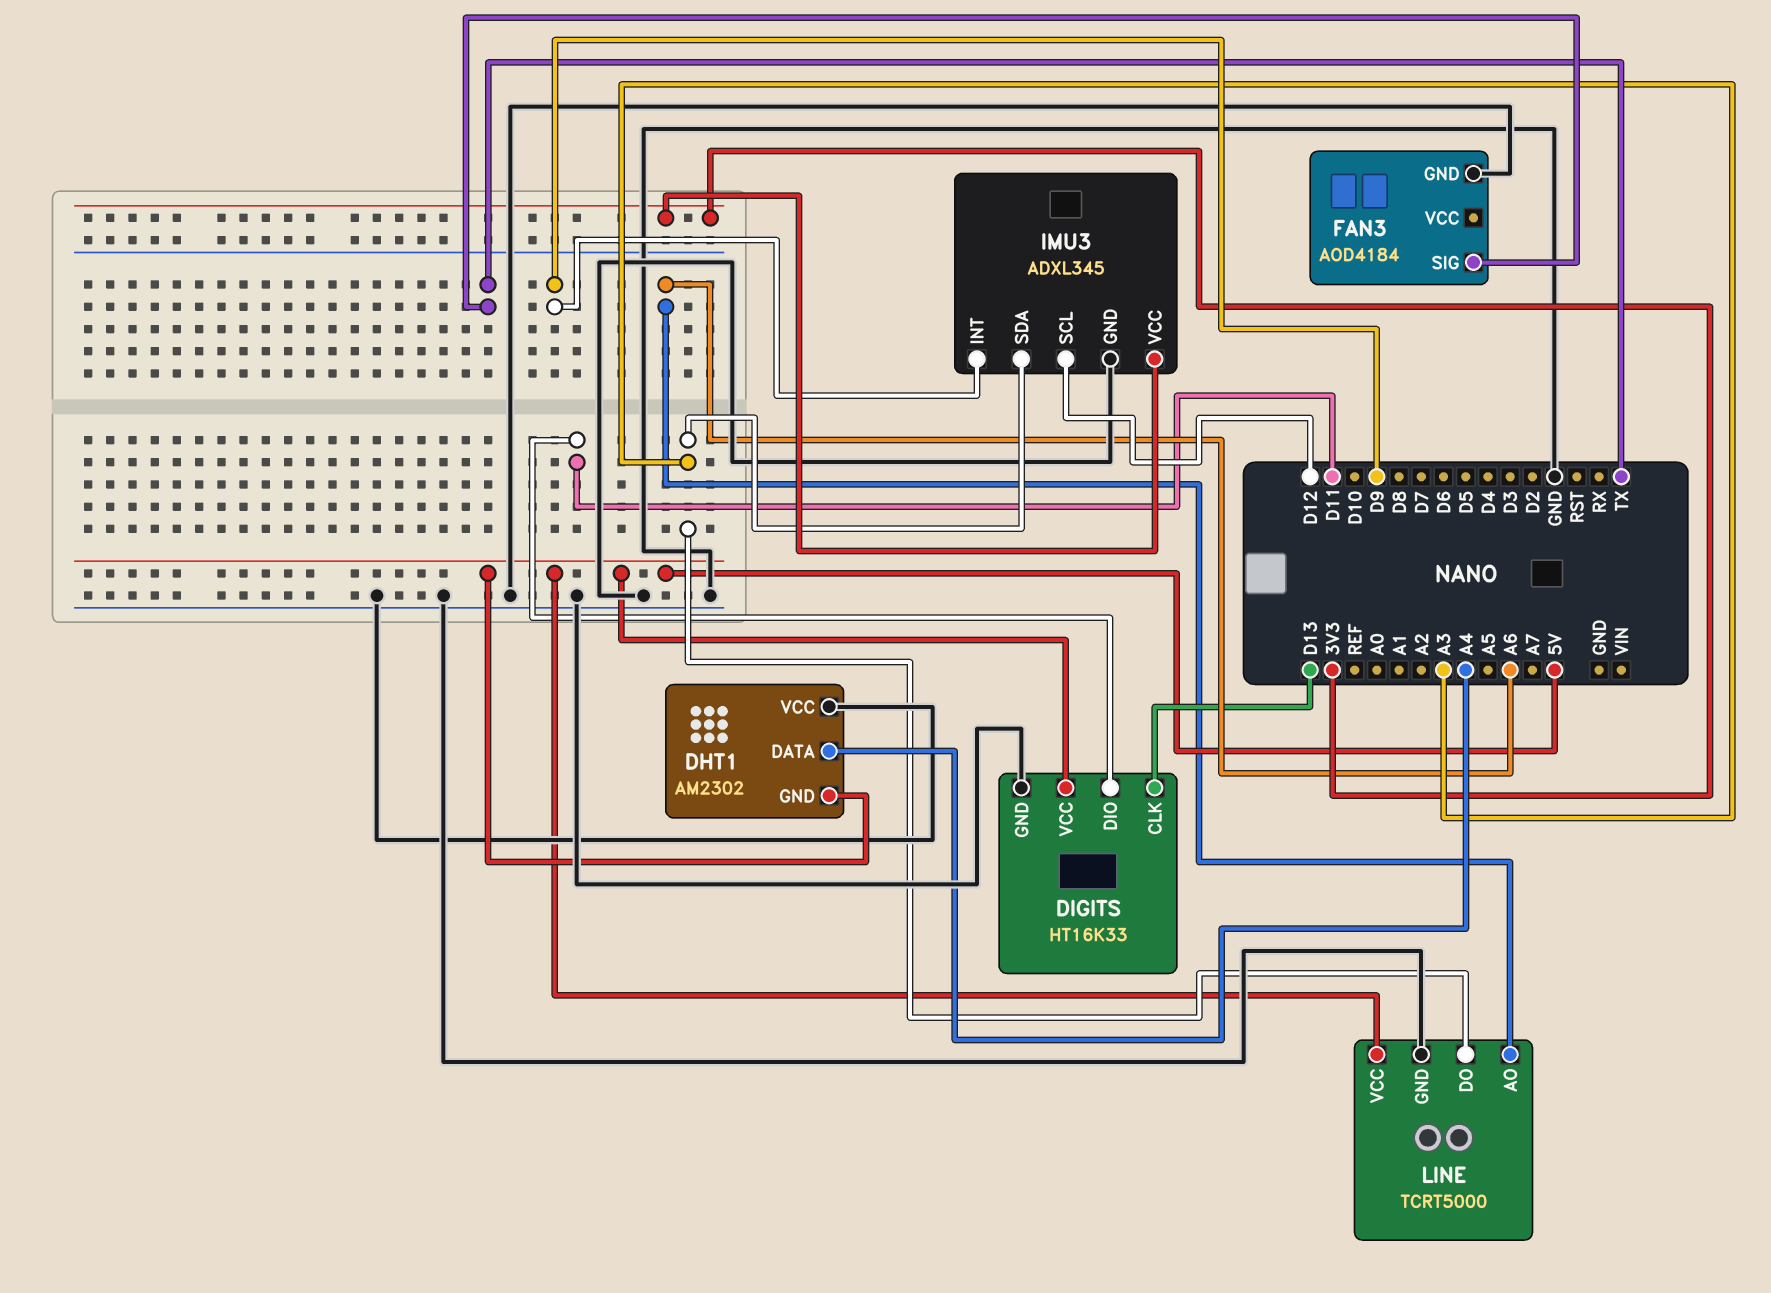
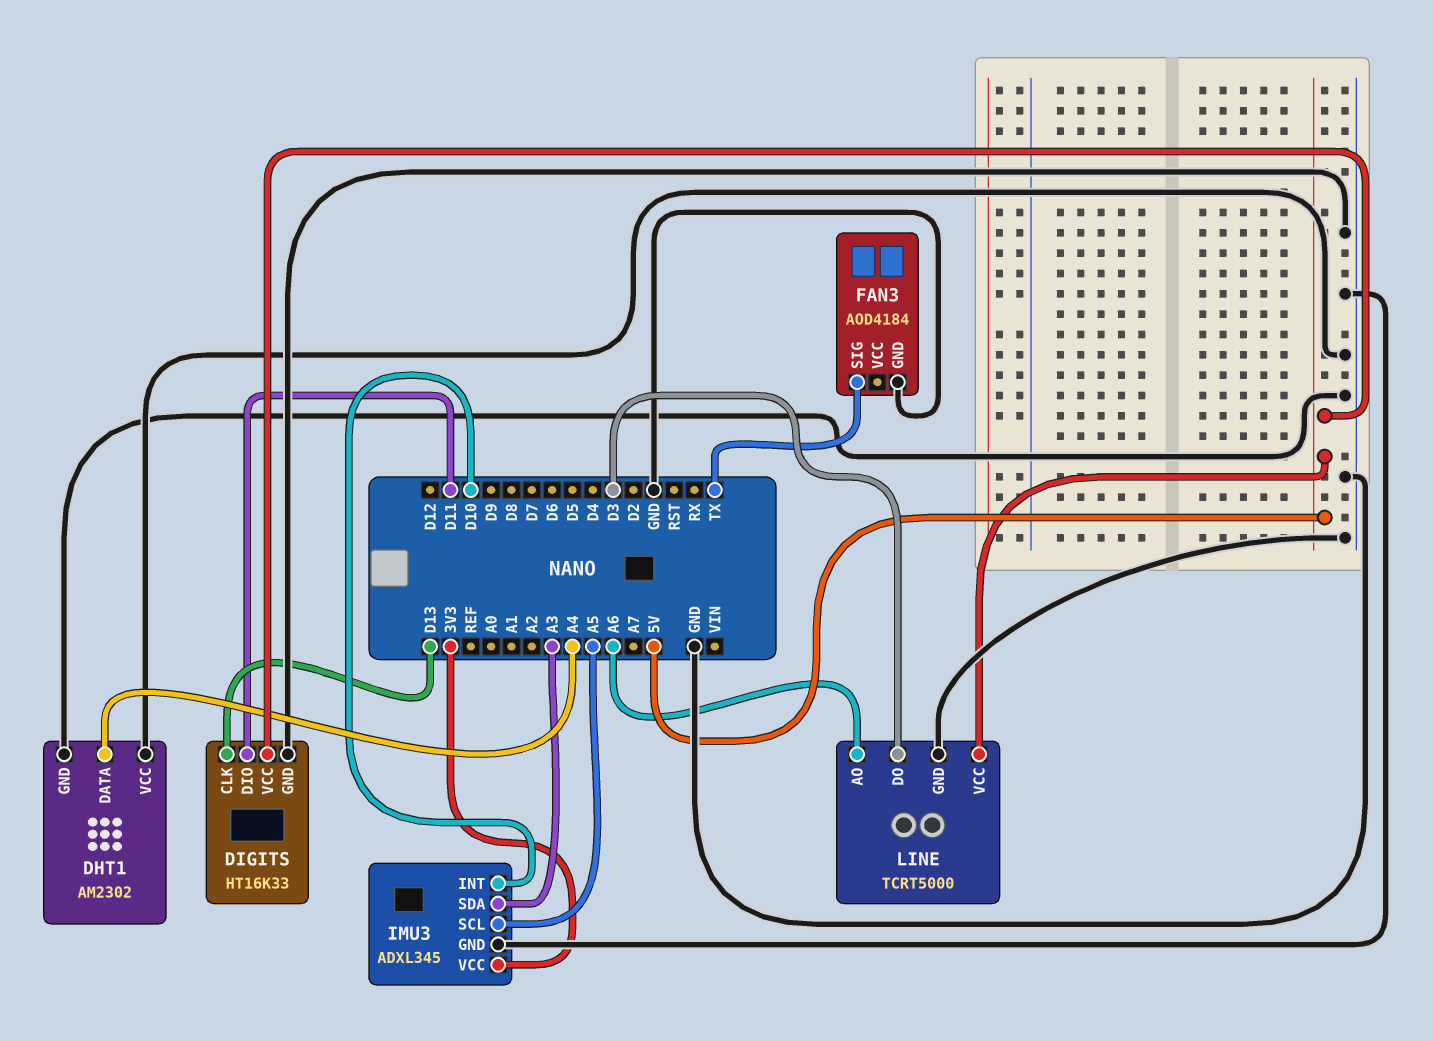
DHT1 pin GND: 5V -> GND
IMU3 pin INT: D9 -> D10
IMU3 pin SCL: D12 -> A5
LINE pin DO: A3 -> D3

